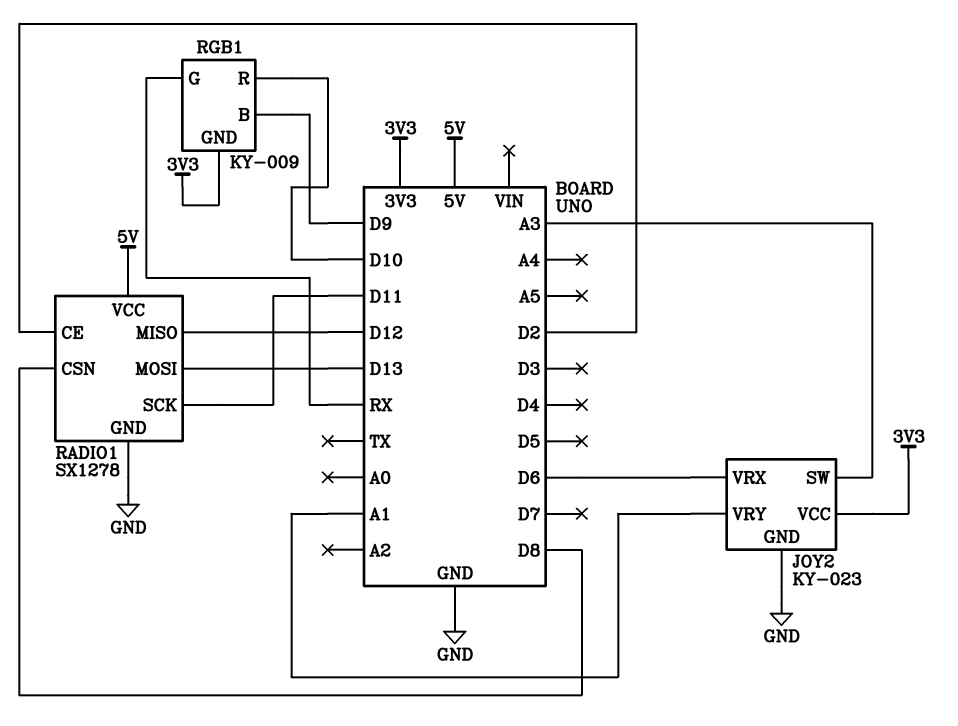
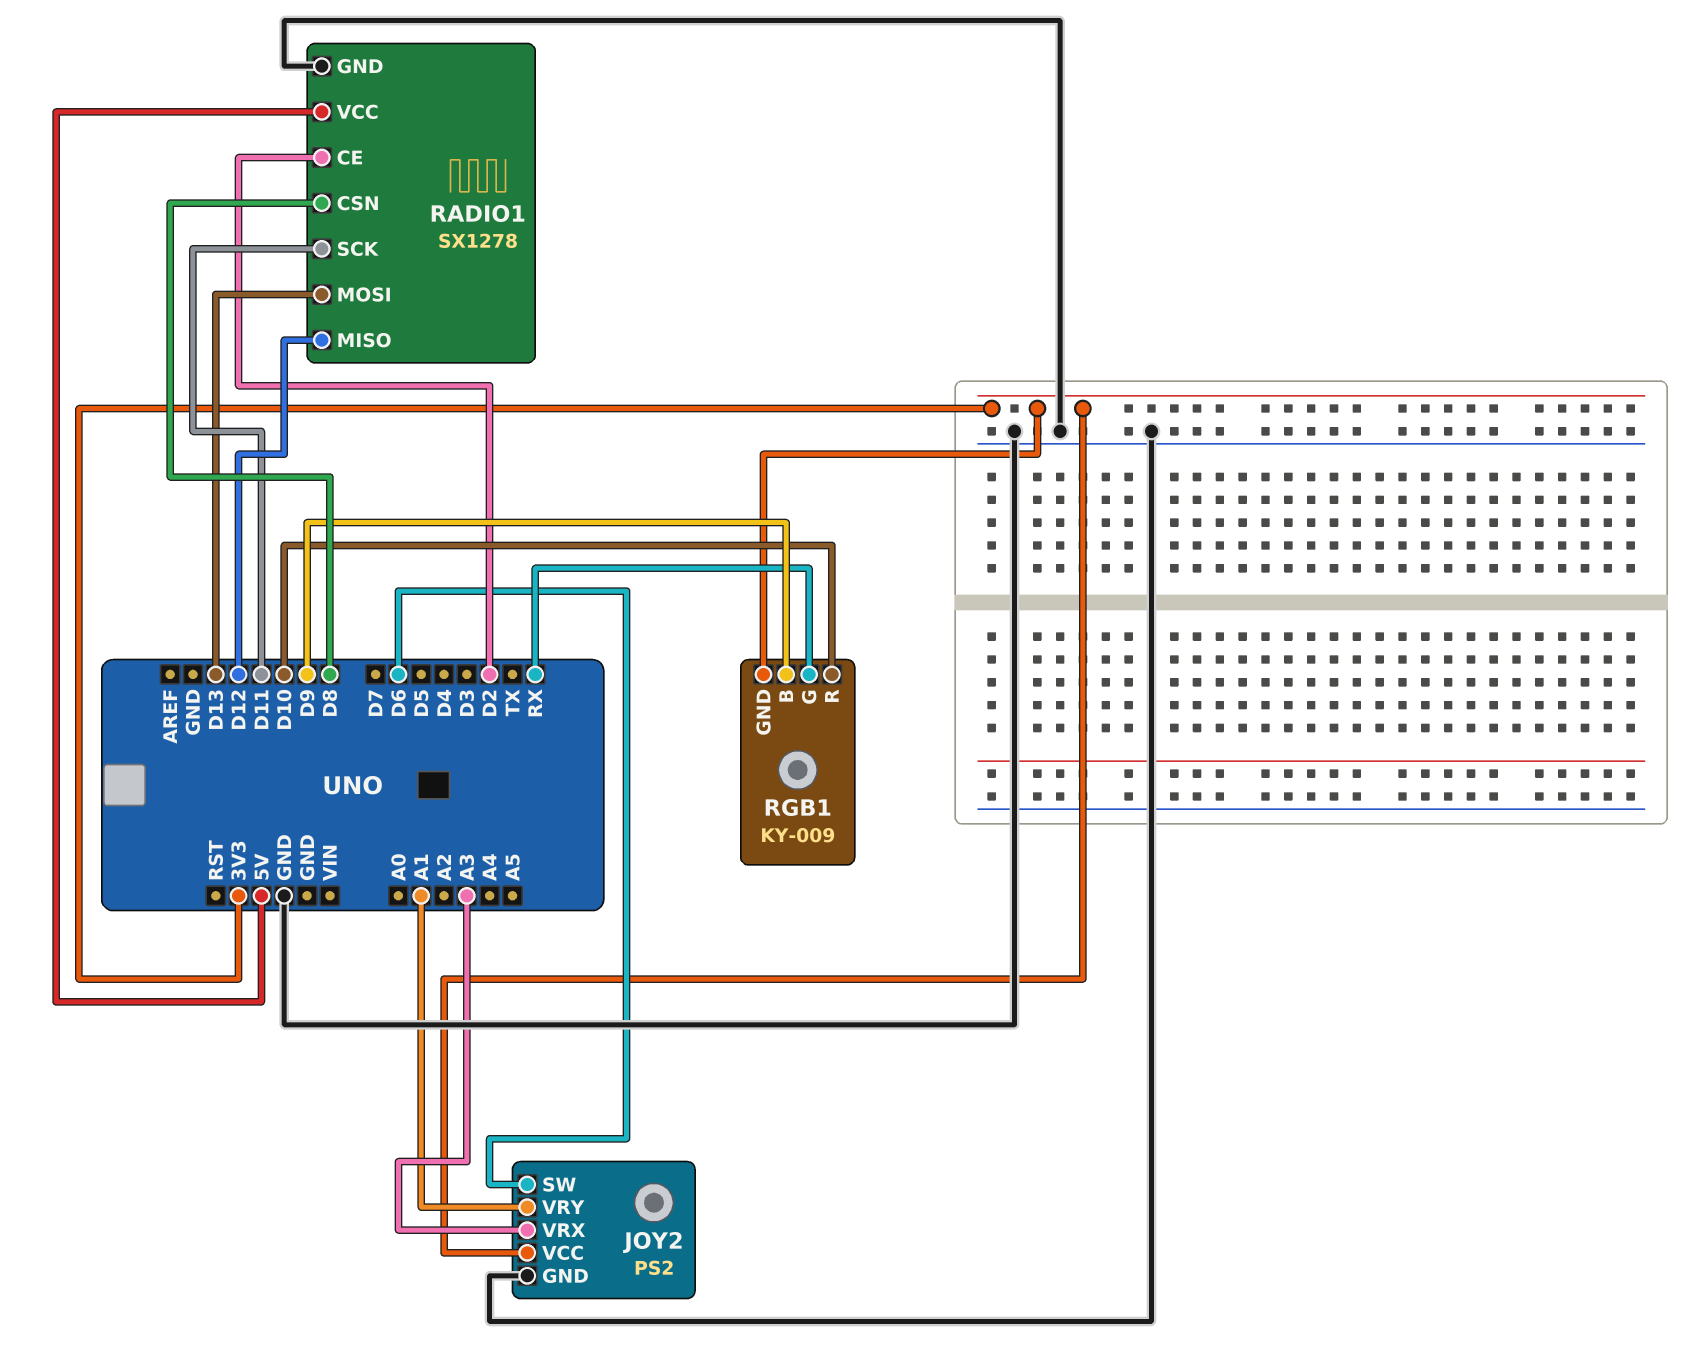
JOY2: KY-023 -> PS2
JOY2 pin SW: A3 -> D6
JOY2 pin VRX: D6 -> A3

